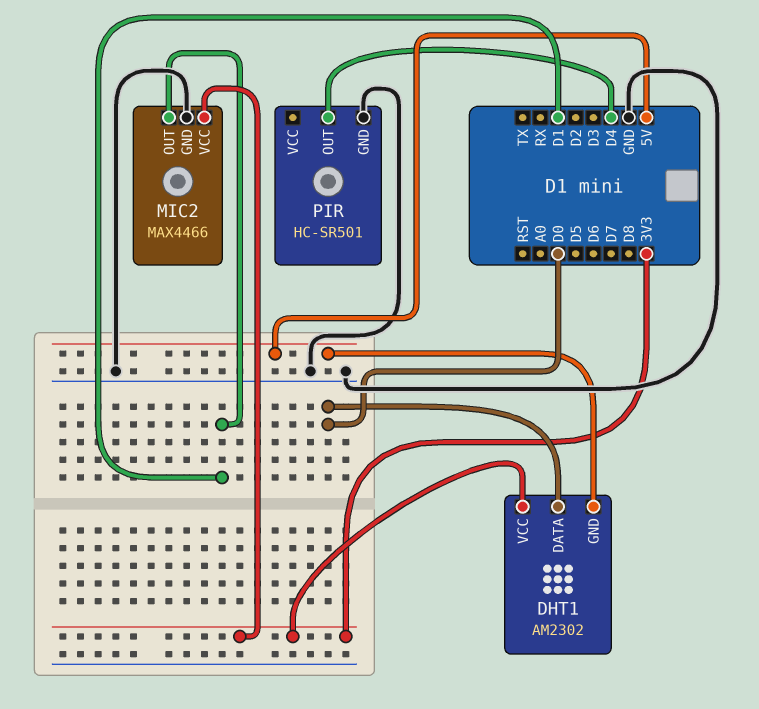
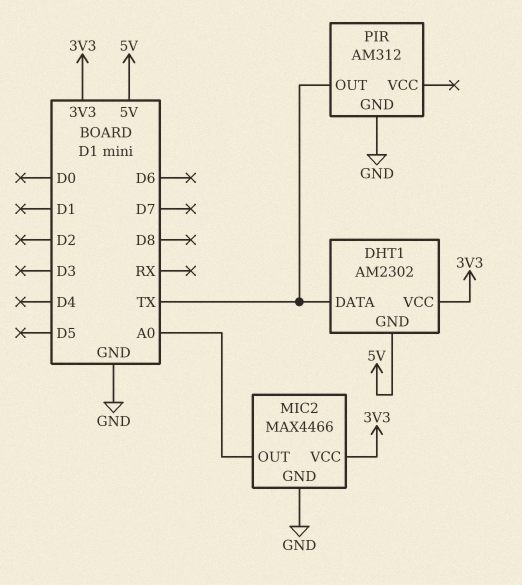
DHT1 pin DATA: D0 -> TX
MIC2 pin OUT: D1 -> A0
PIR: HC-SR501 -> AM312
PIR pin OUT: D4 -> TX

